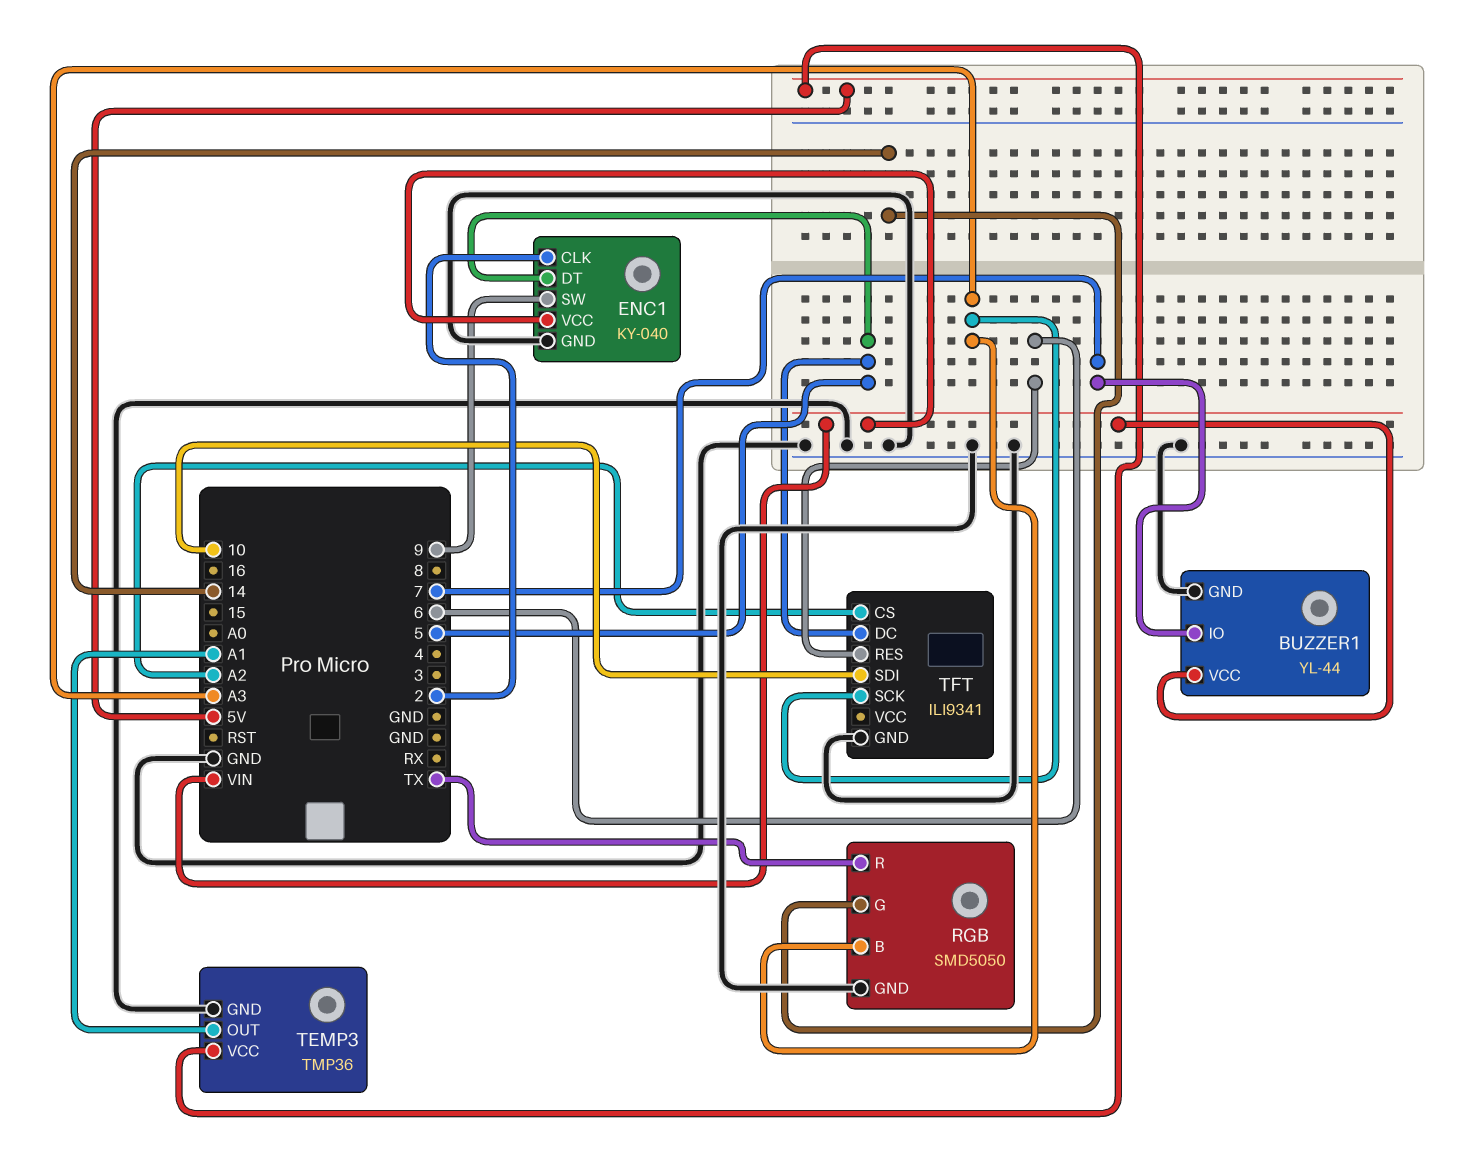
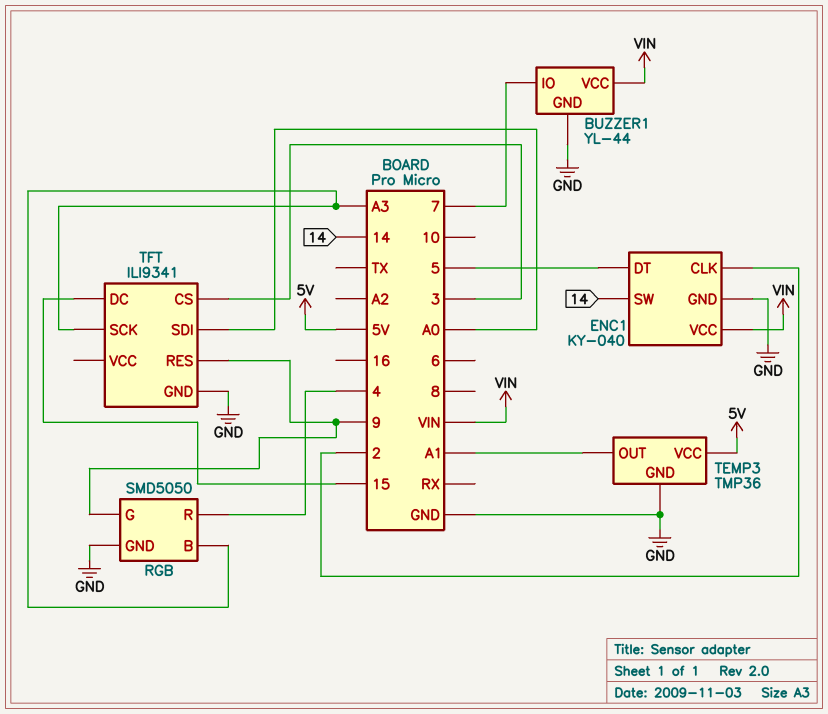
ENC1 pin SW: 9 -> 14
RGB pin G: 14 -> 9
RGB pin R: TX -> 4
TFT pin CS: A2 -> 3
TFT pin DC: 5 -> 15
TFT pin RES: 6 -> 9
TFT pin SDI: 10 -> A0

